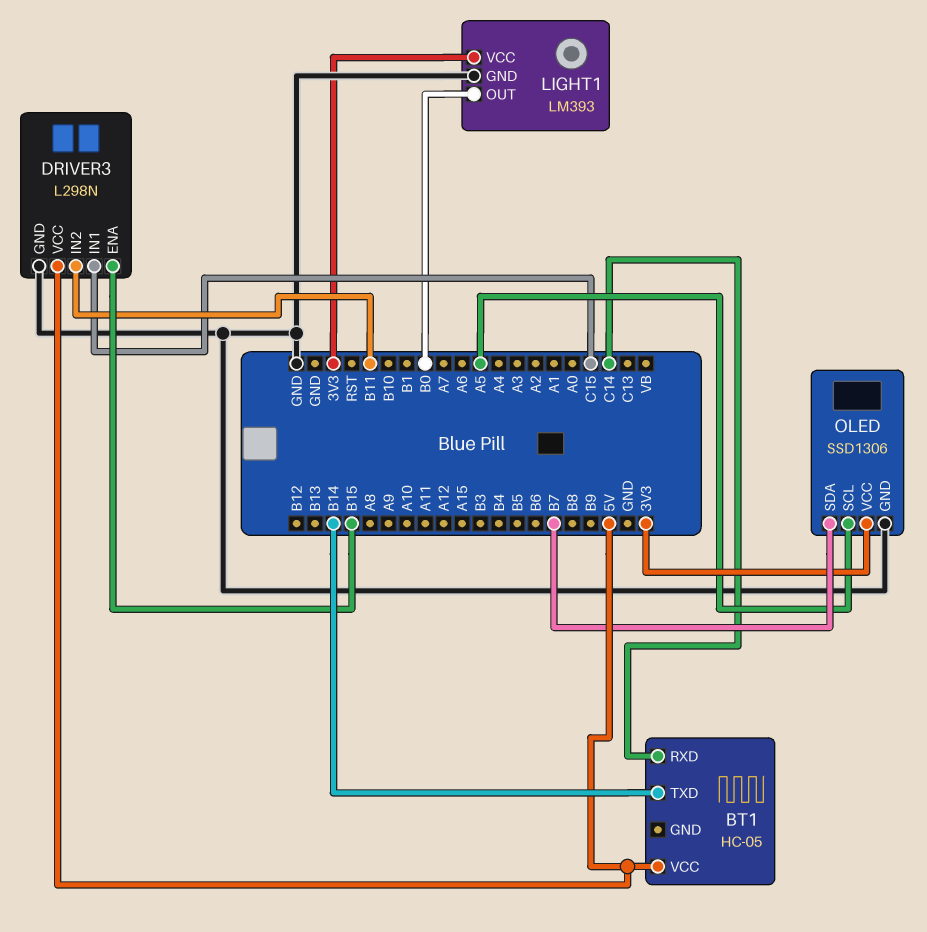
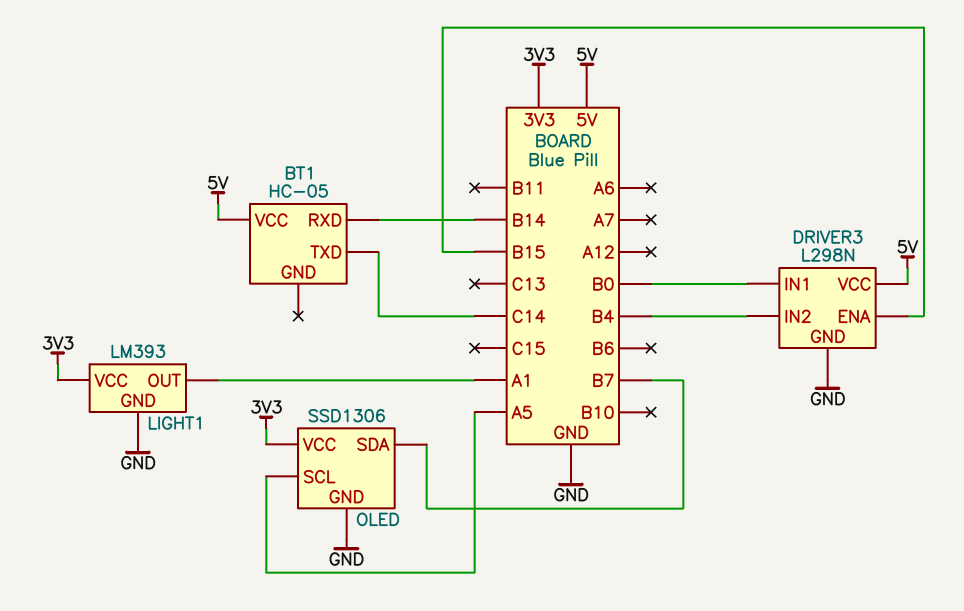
BT1 pin RXD: C14 -> B14
BT1 pin TXD: B14 -> C14
DRIVER3 pin IN1: C15 -> B0
DRIVER3 pin IN2: B11 -> B4
LIGHT1 pin OUT: B0 -> A1

